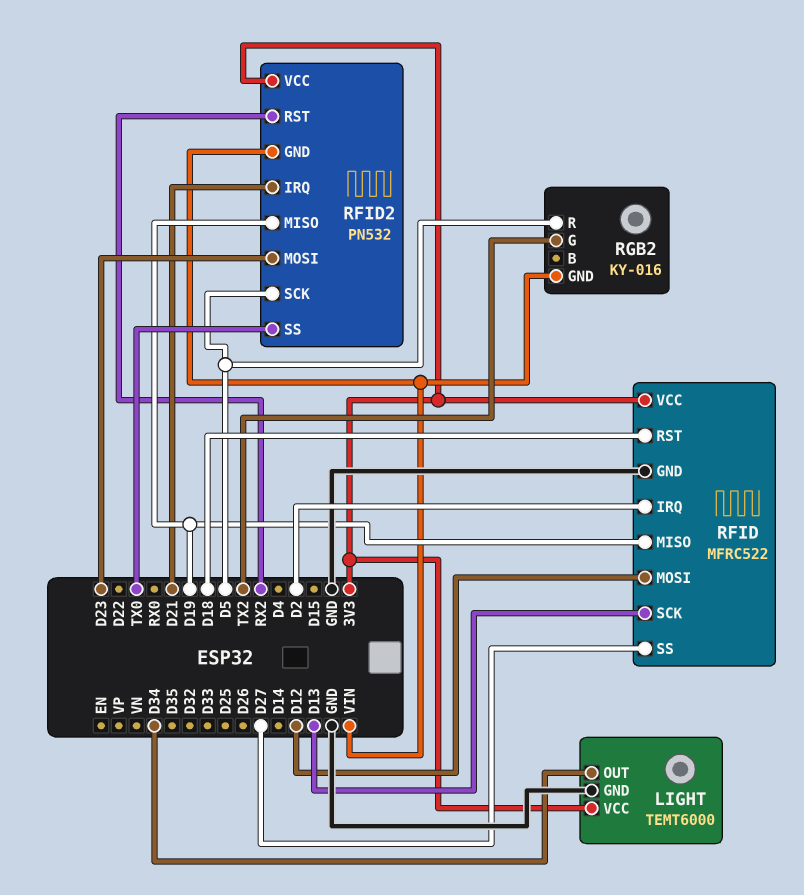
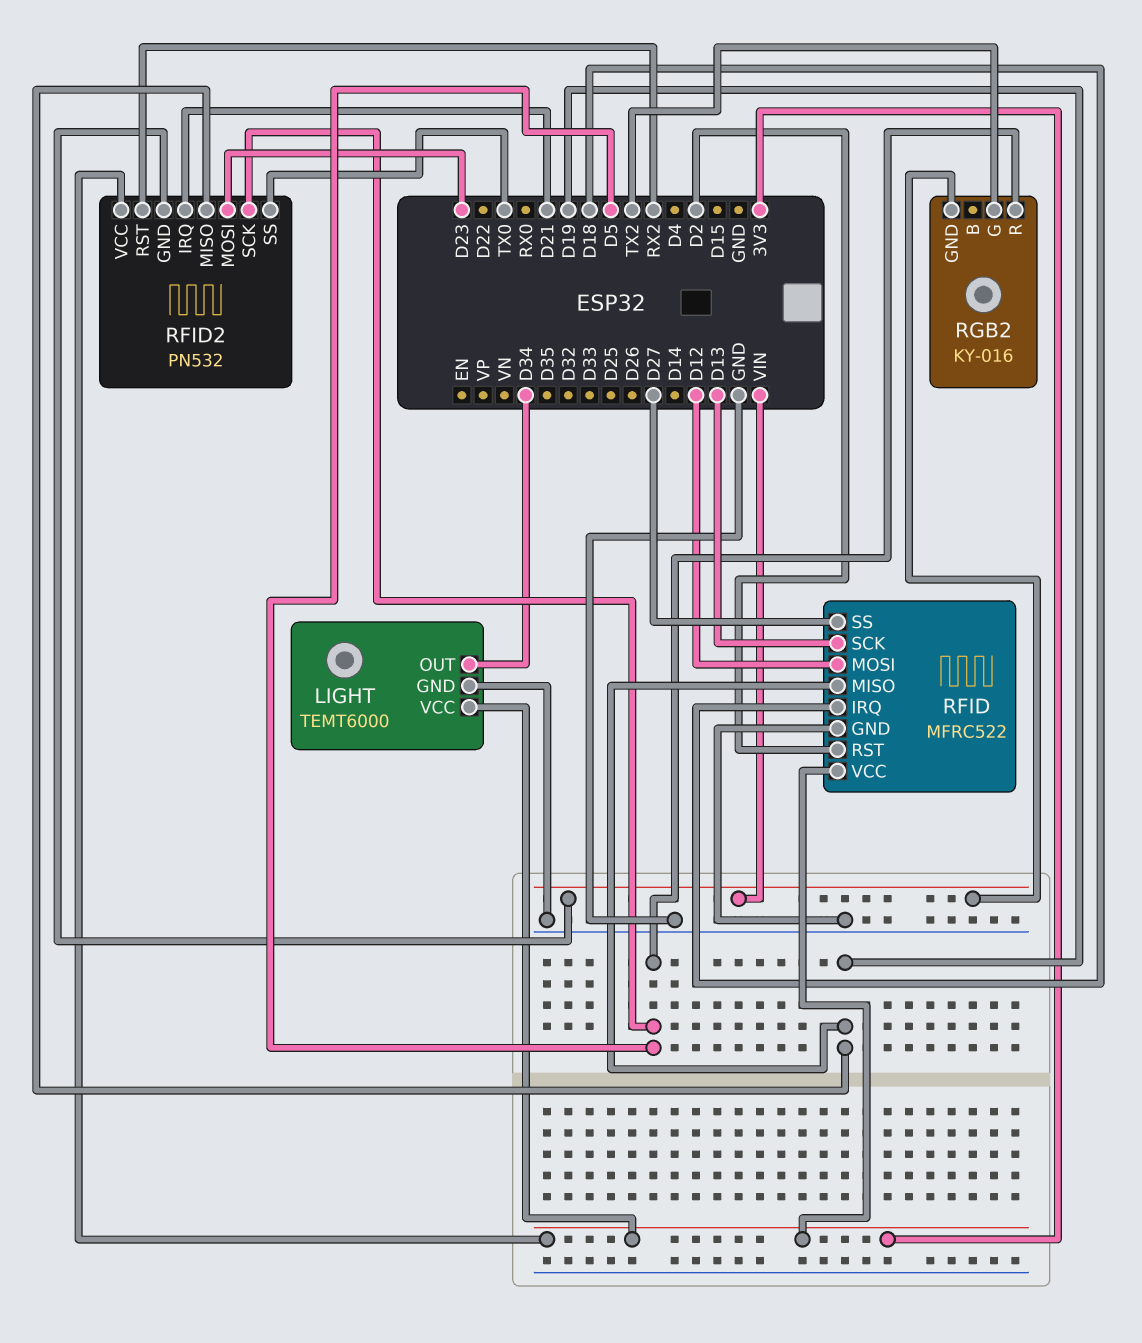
RFID pin IRQ: D2 -> D18
RFID pin RST: D18 -> D2

